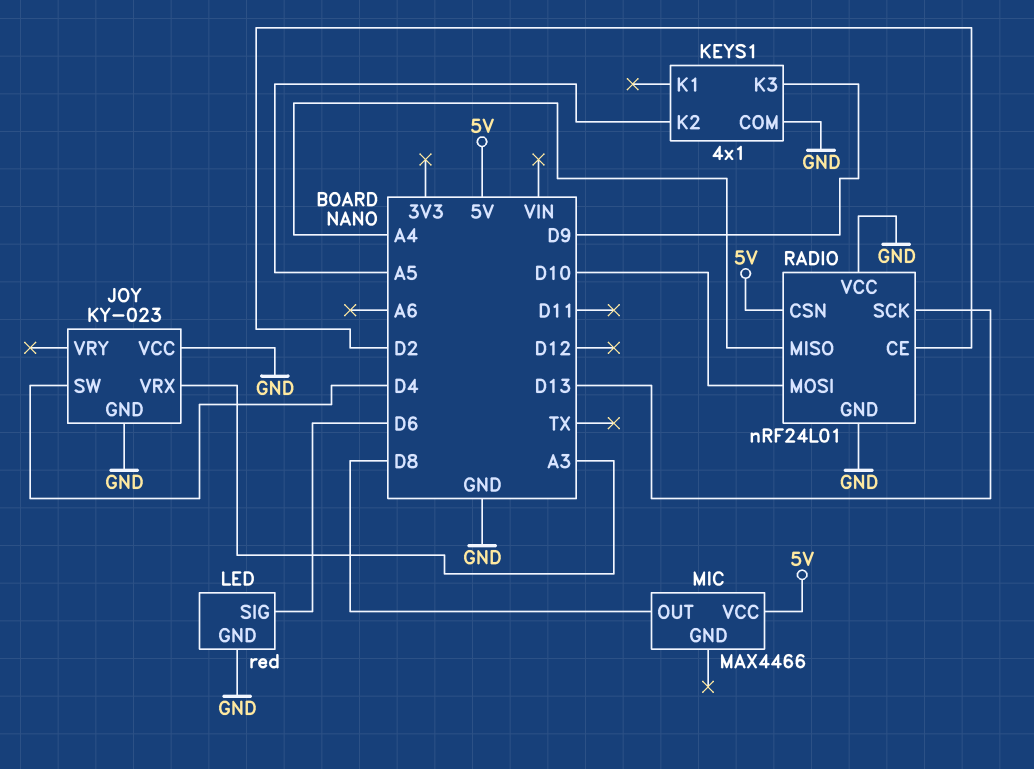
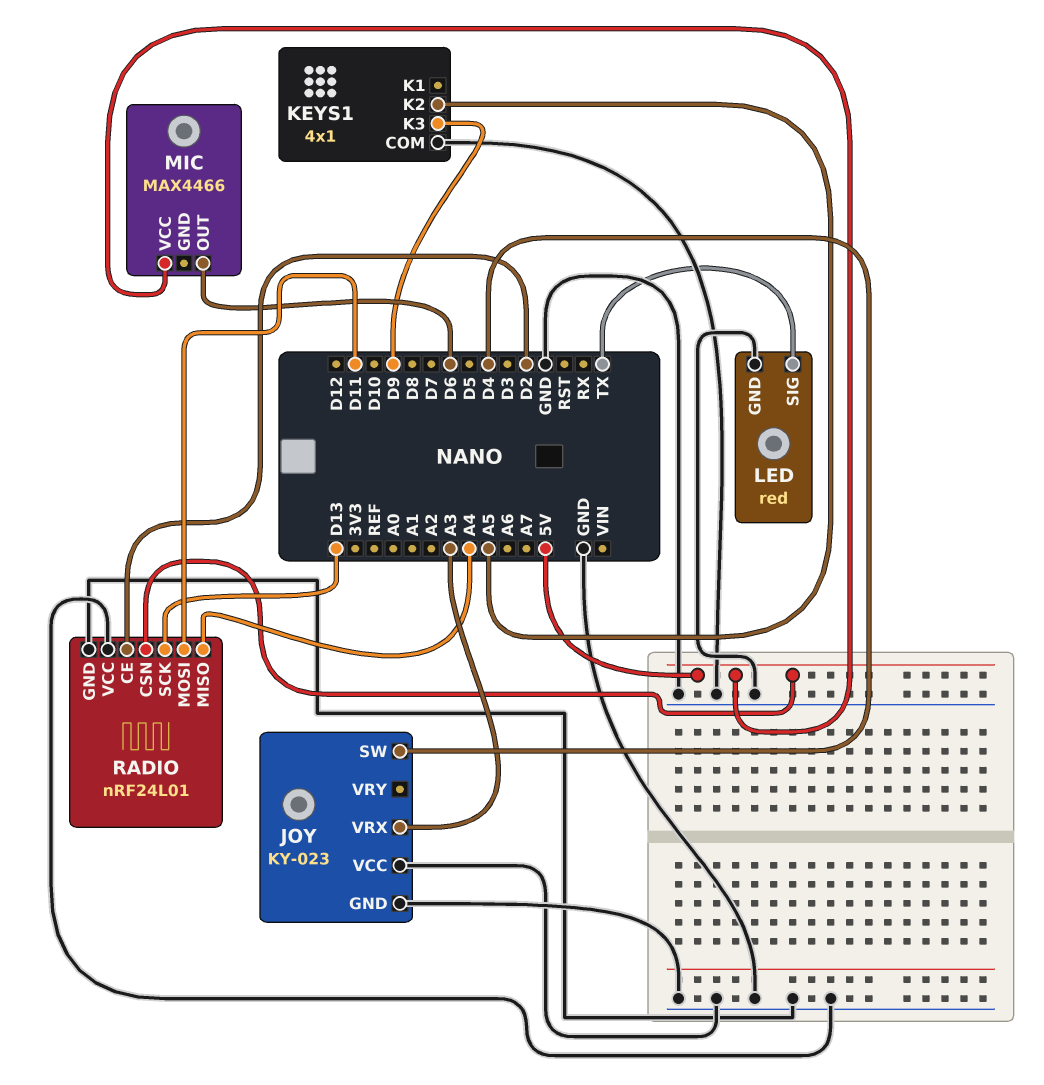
LED pin SIG: D6 -> TX
MIC pin OUT: D8 -> D6
RADIO pin MOSI: D10 -> D11

